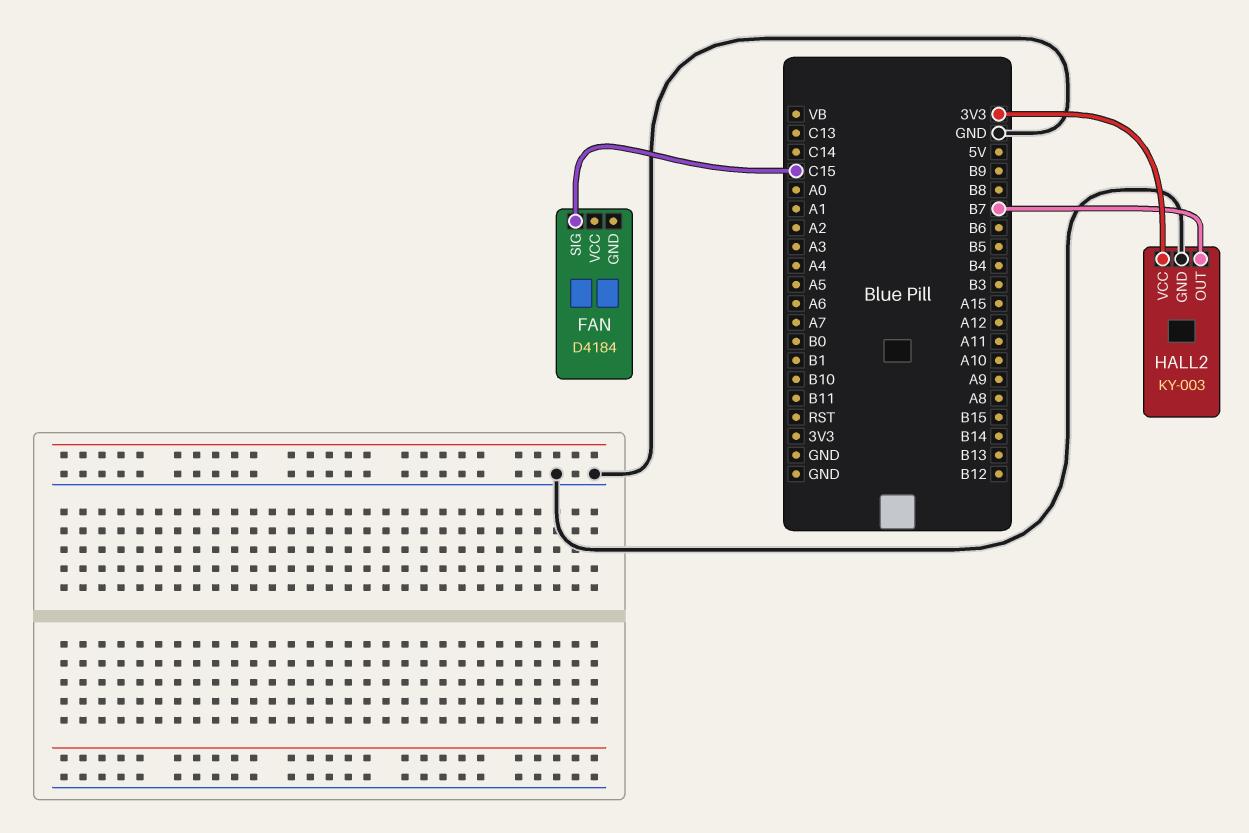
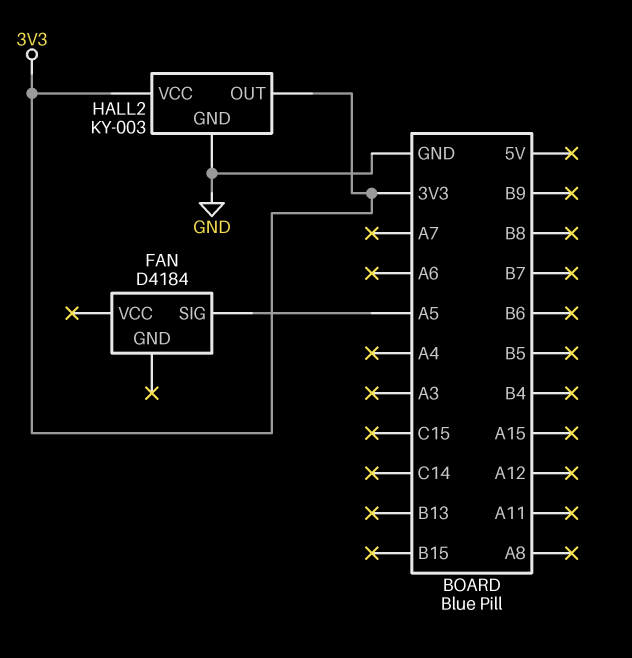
FAN pin SIG: C15 -> A5
HALL2 pin OUT: B7 -> 3V3

